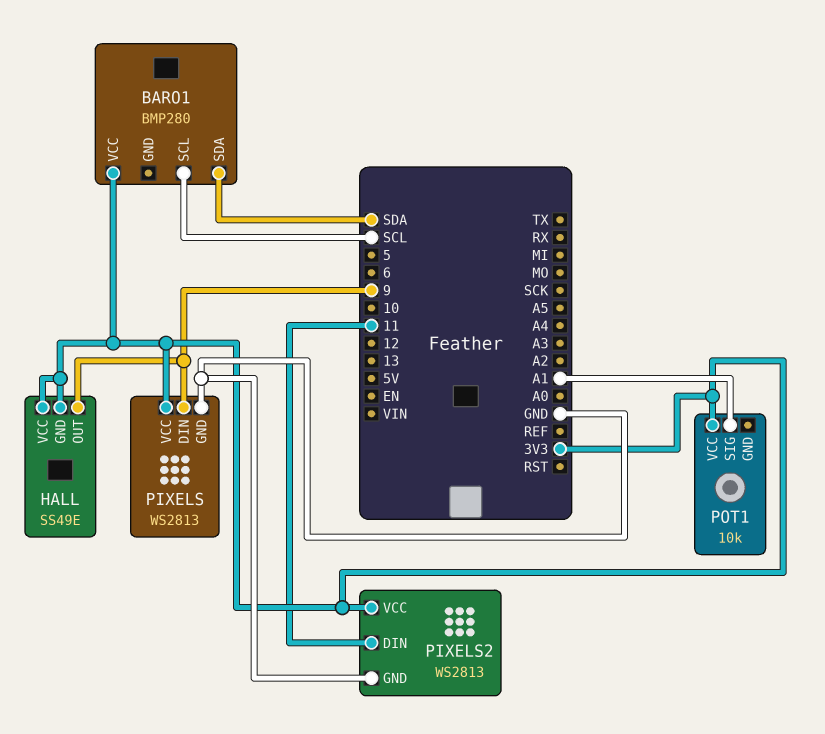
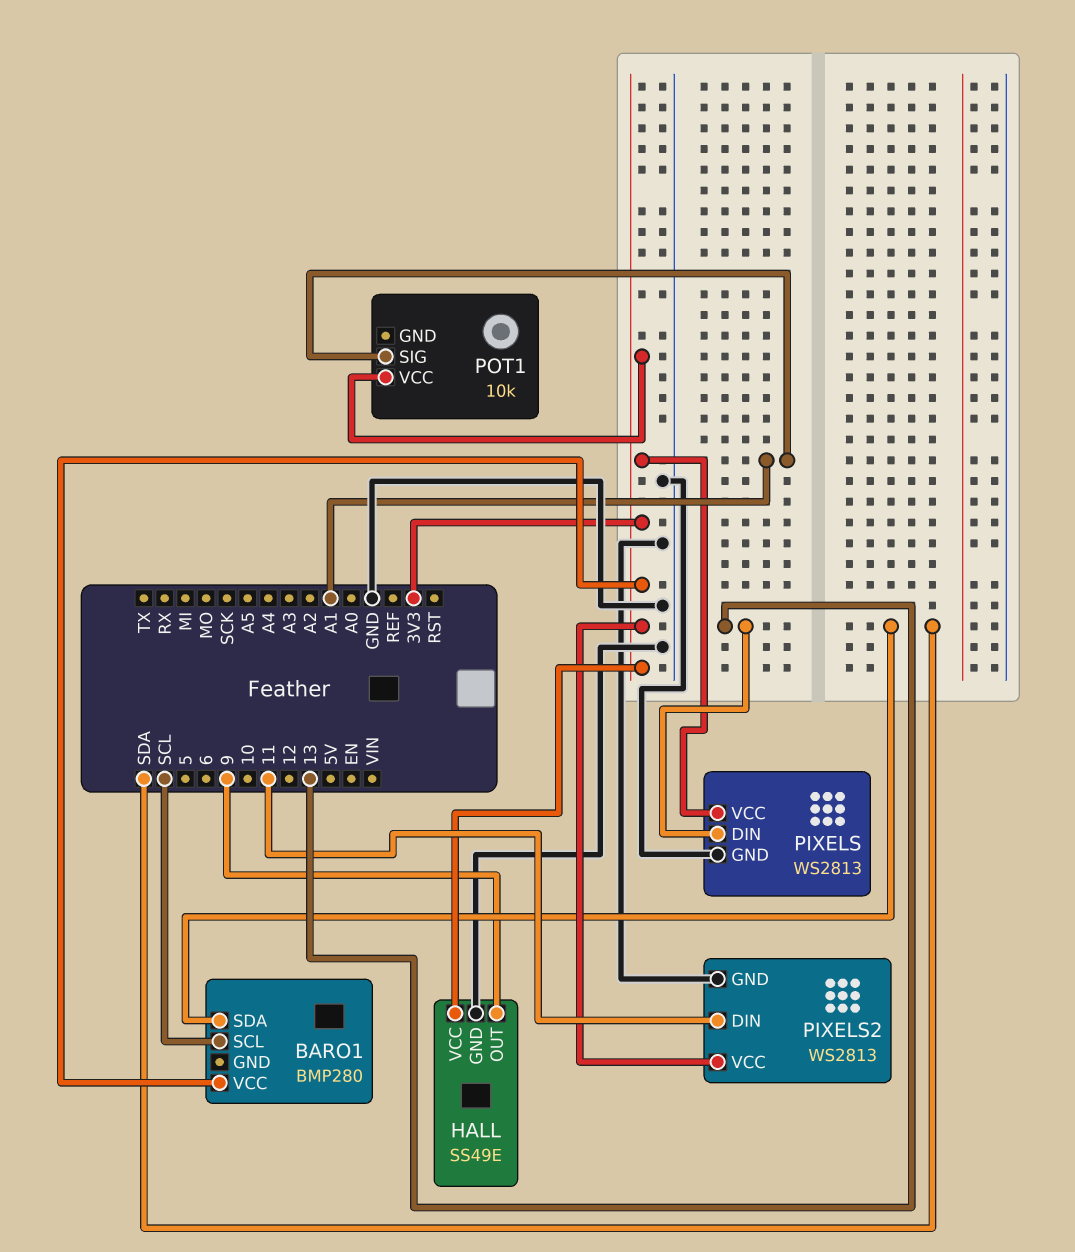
HALL pin GND: 3V3 -> GND
PIXELS pin DIN: 9 -> 13

